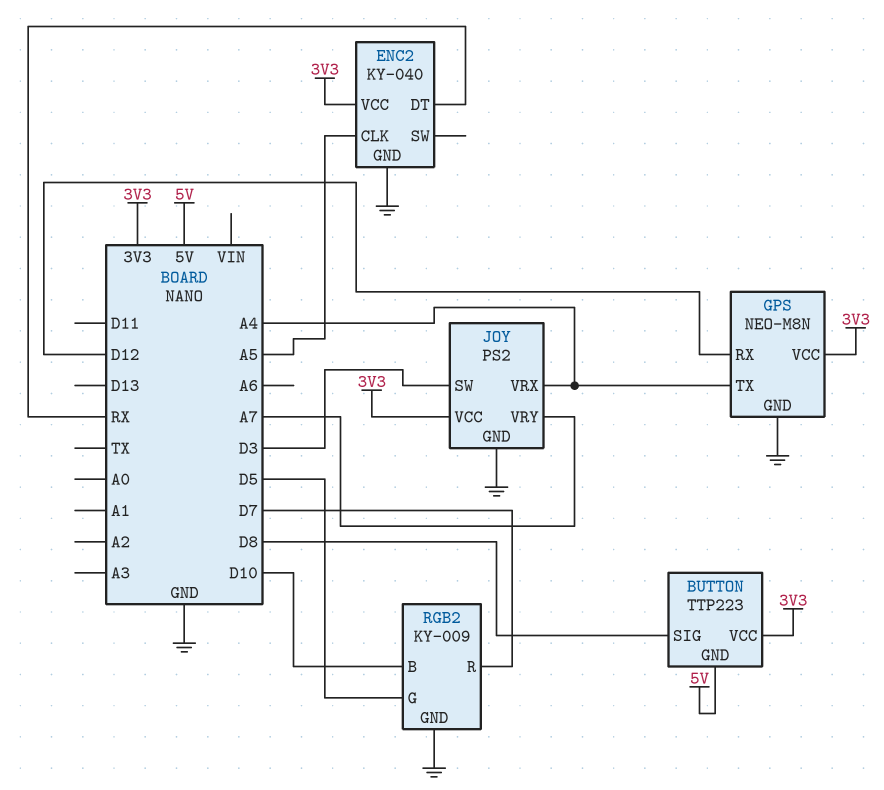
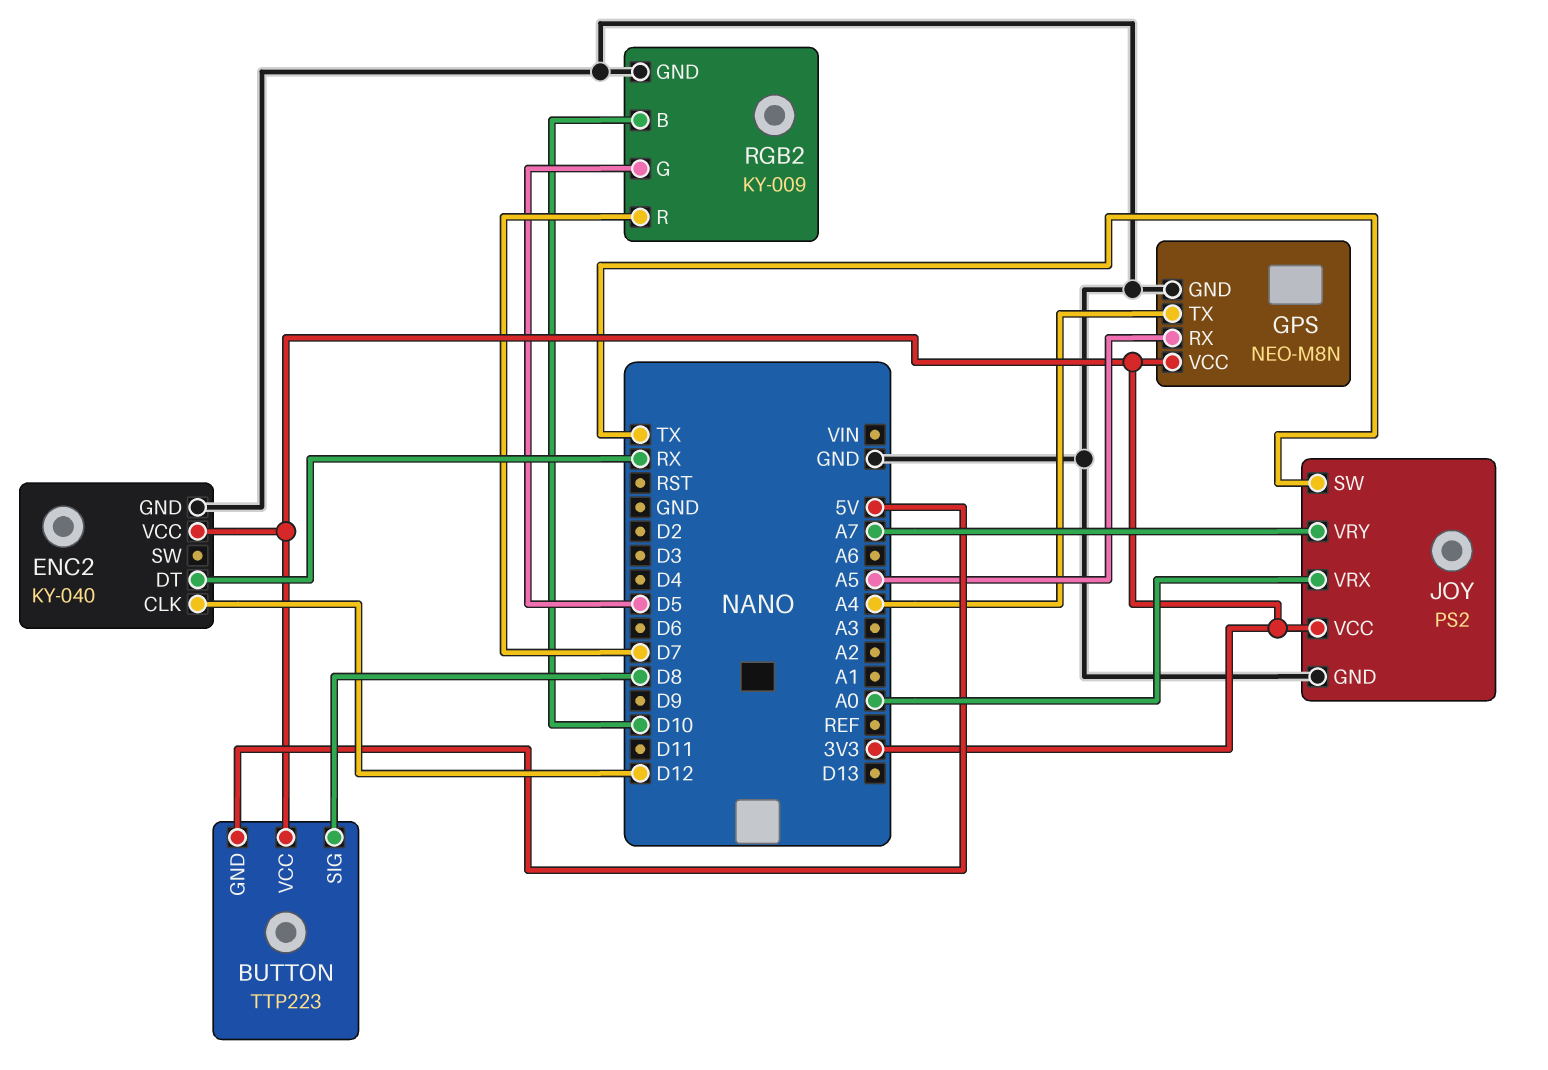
ENC2 pin CLK: A5 -> D12
GPS pin RX: D12 -> A5
JOY pin SW: D3 -> TX
JOY pin VRX: A4 -> A0

